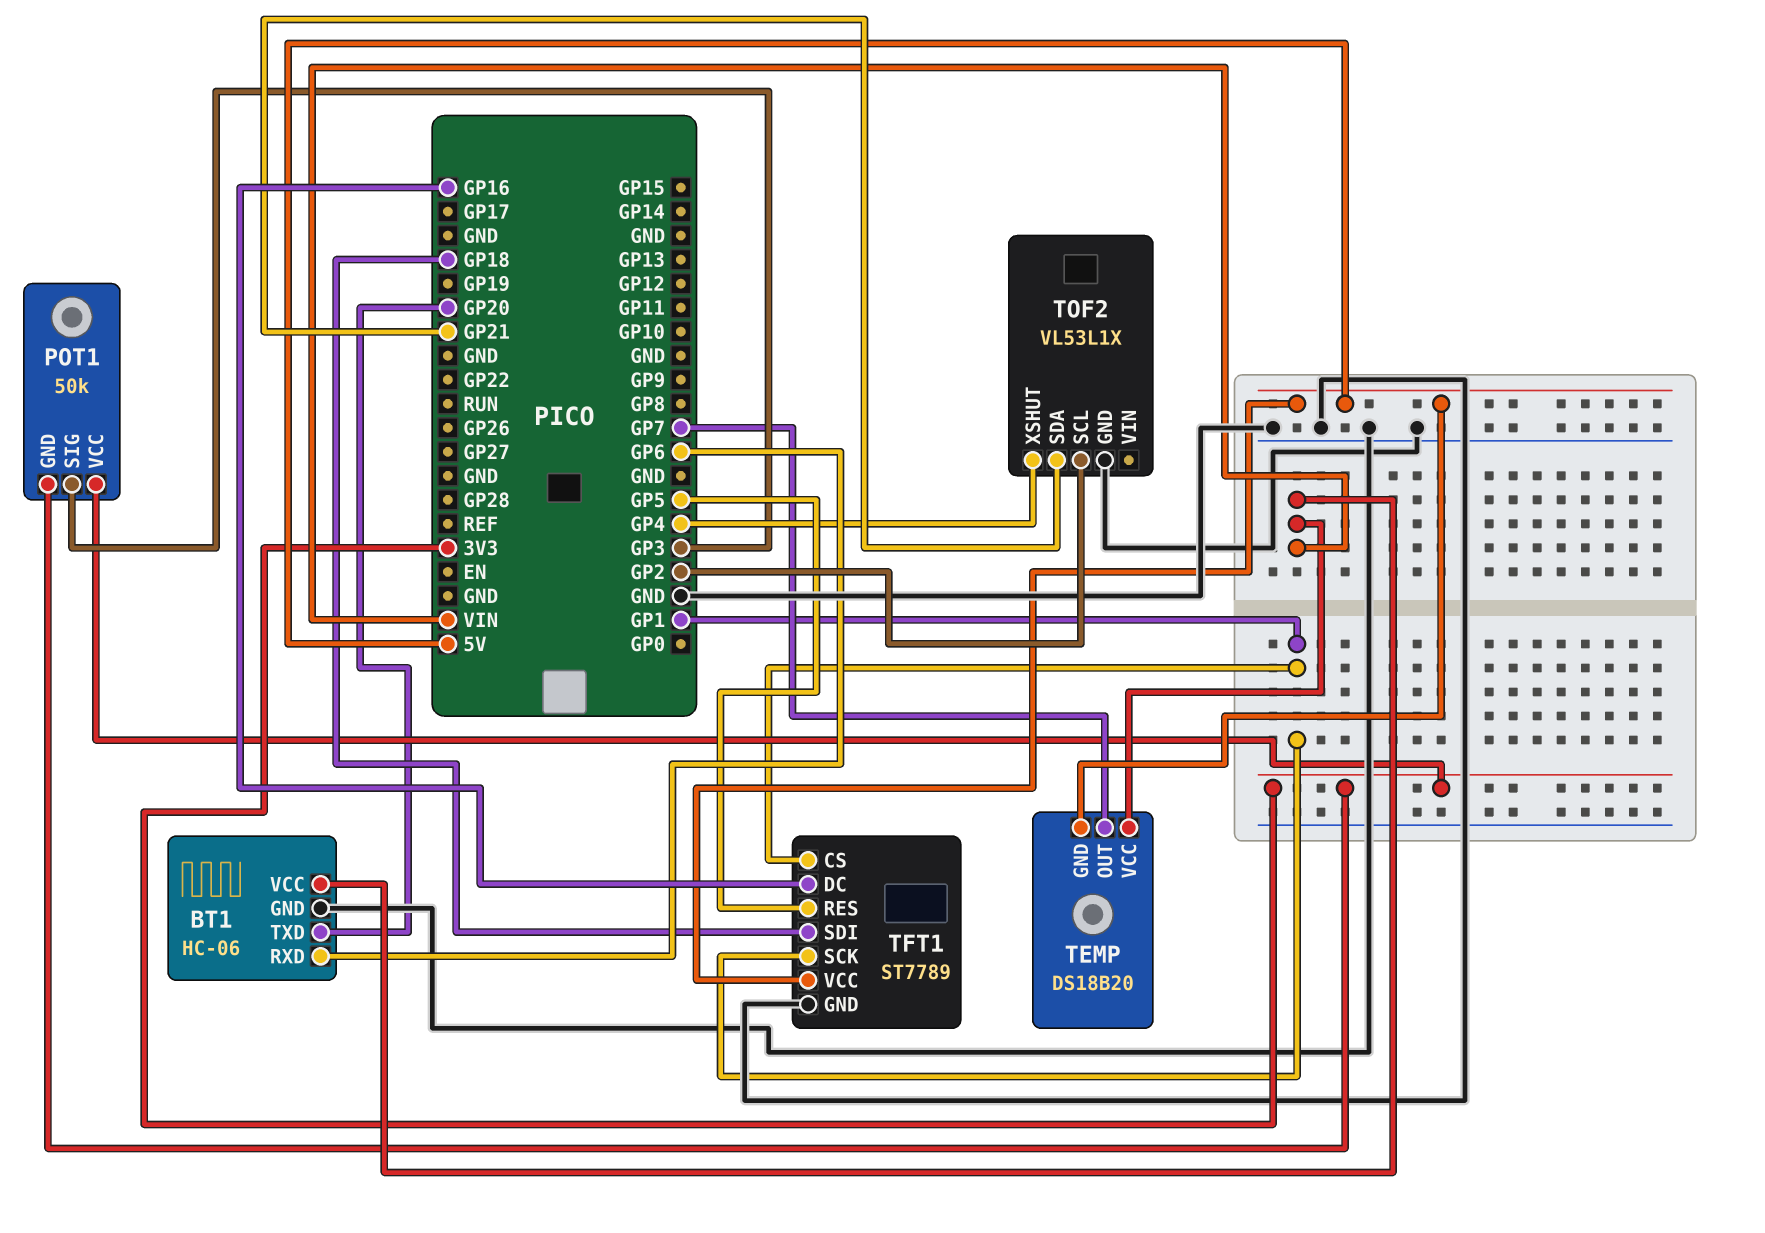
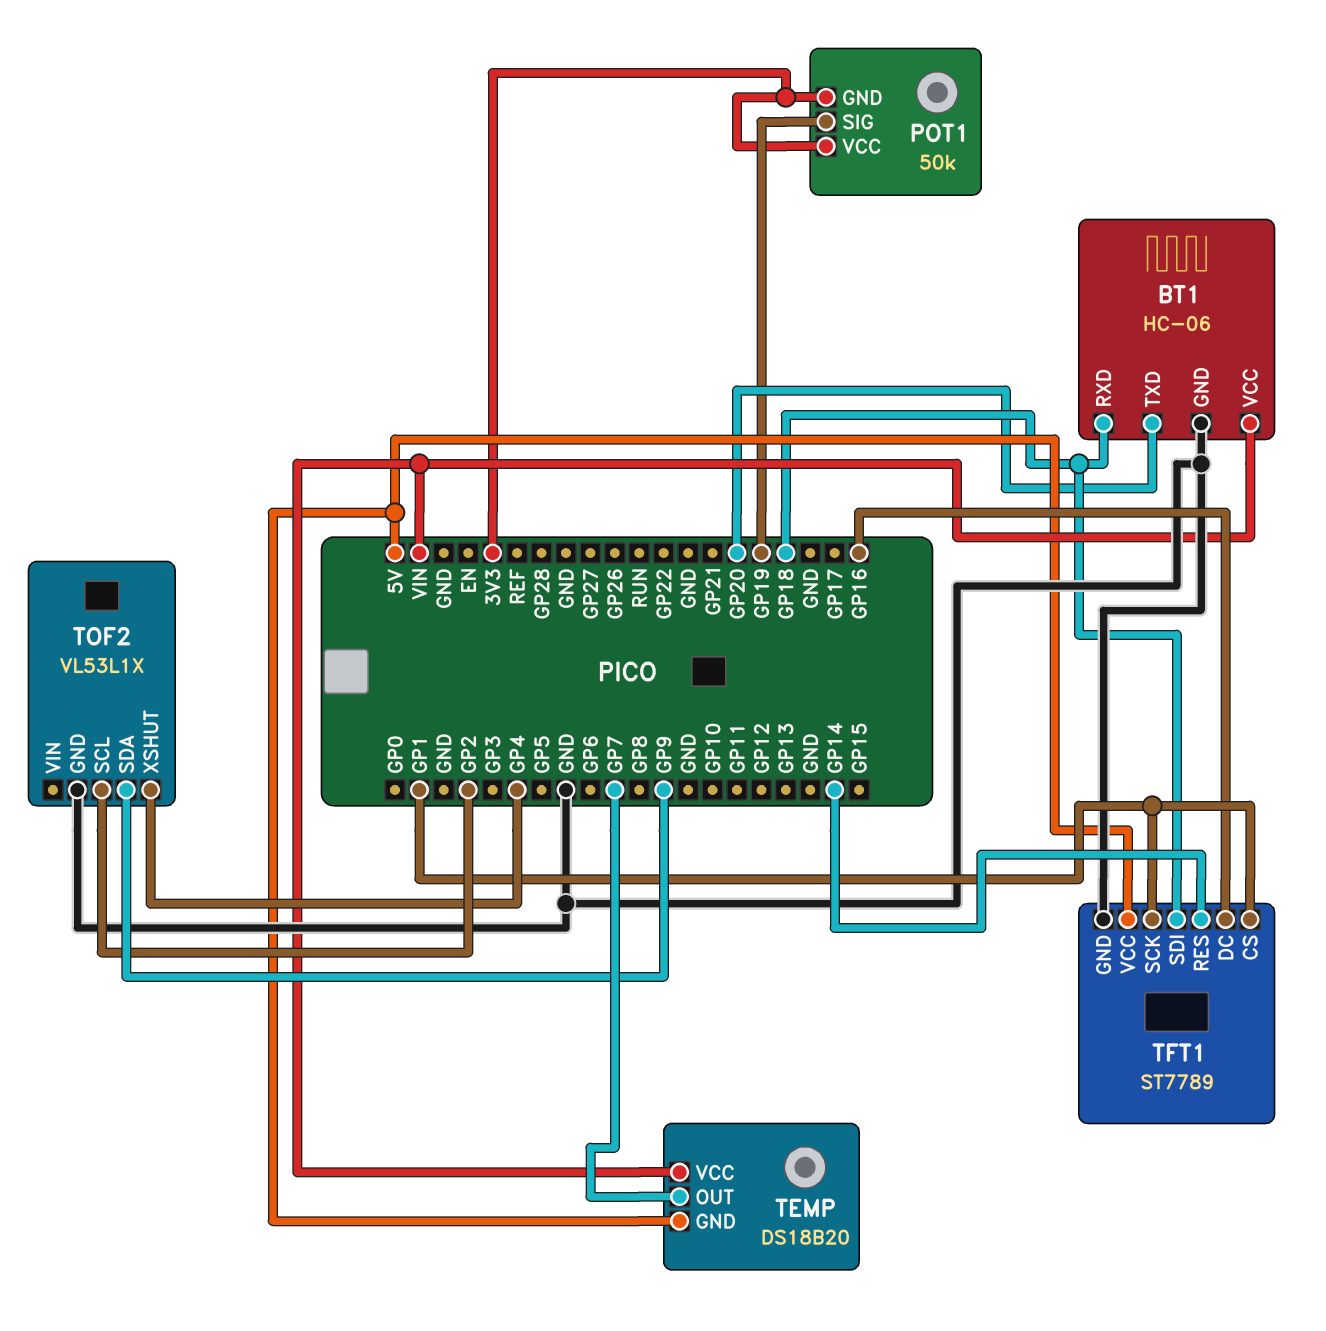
BT1 pin RXD: GP6 -> GP18
POT1 pin SIG: GP3 -> GP19
TFT1 pin RES: GP5 -> GP14
TOF2 pin SDA: GP21 -> GP9

